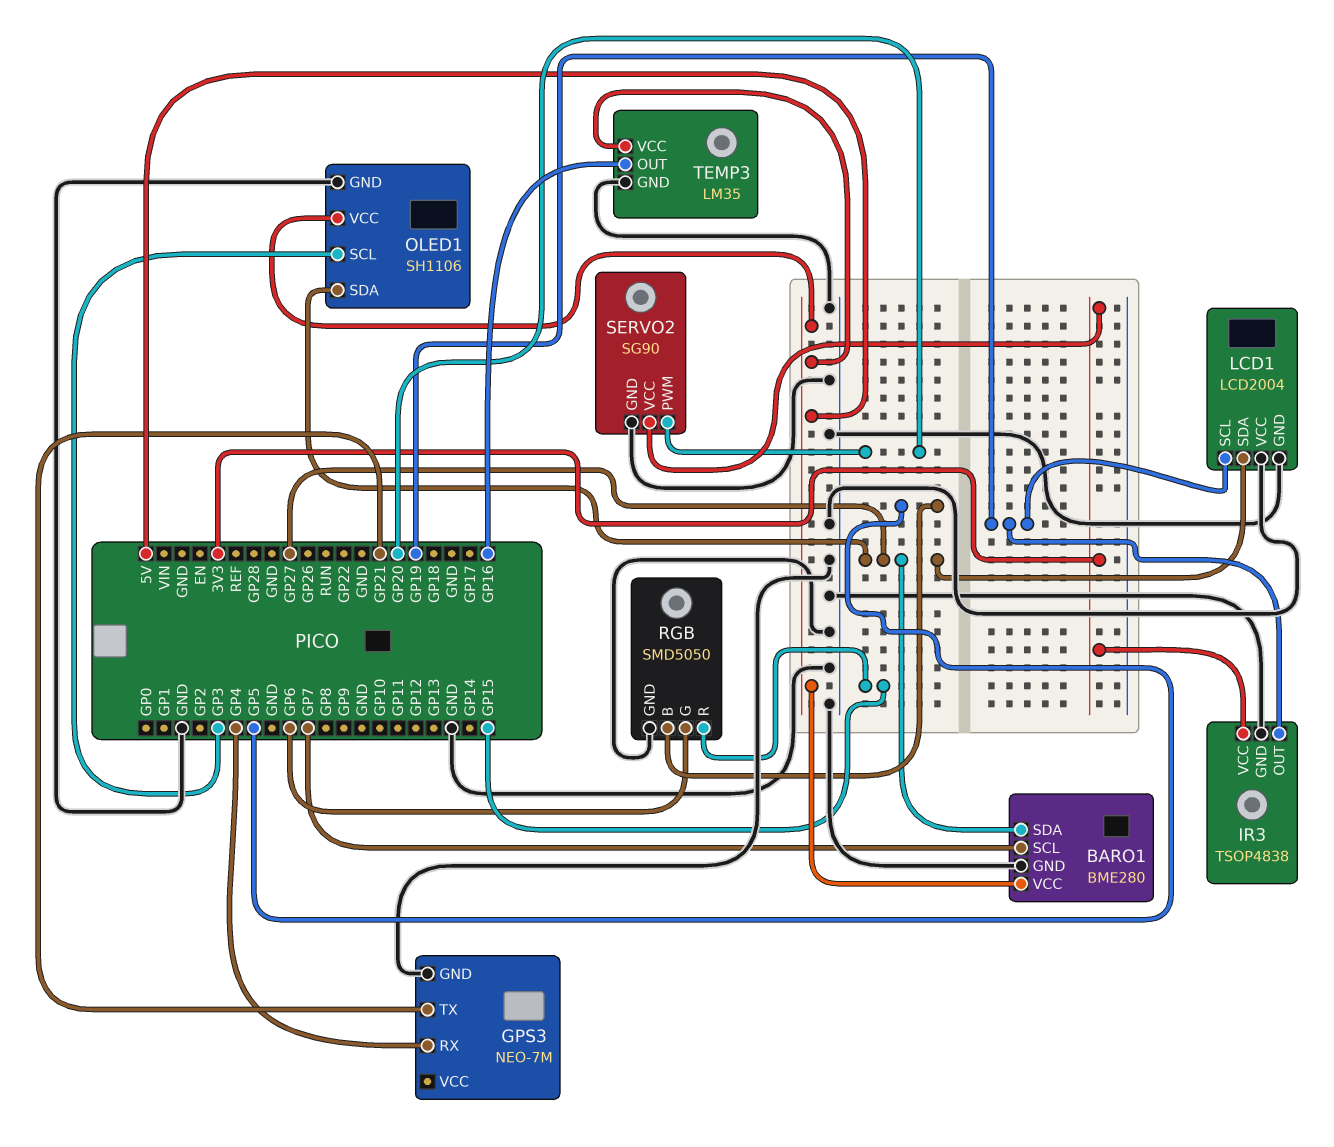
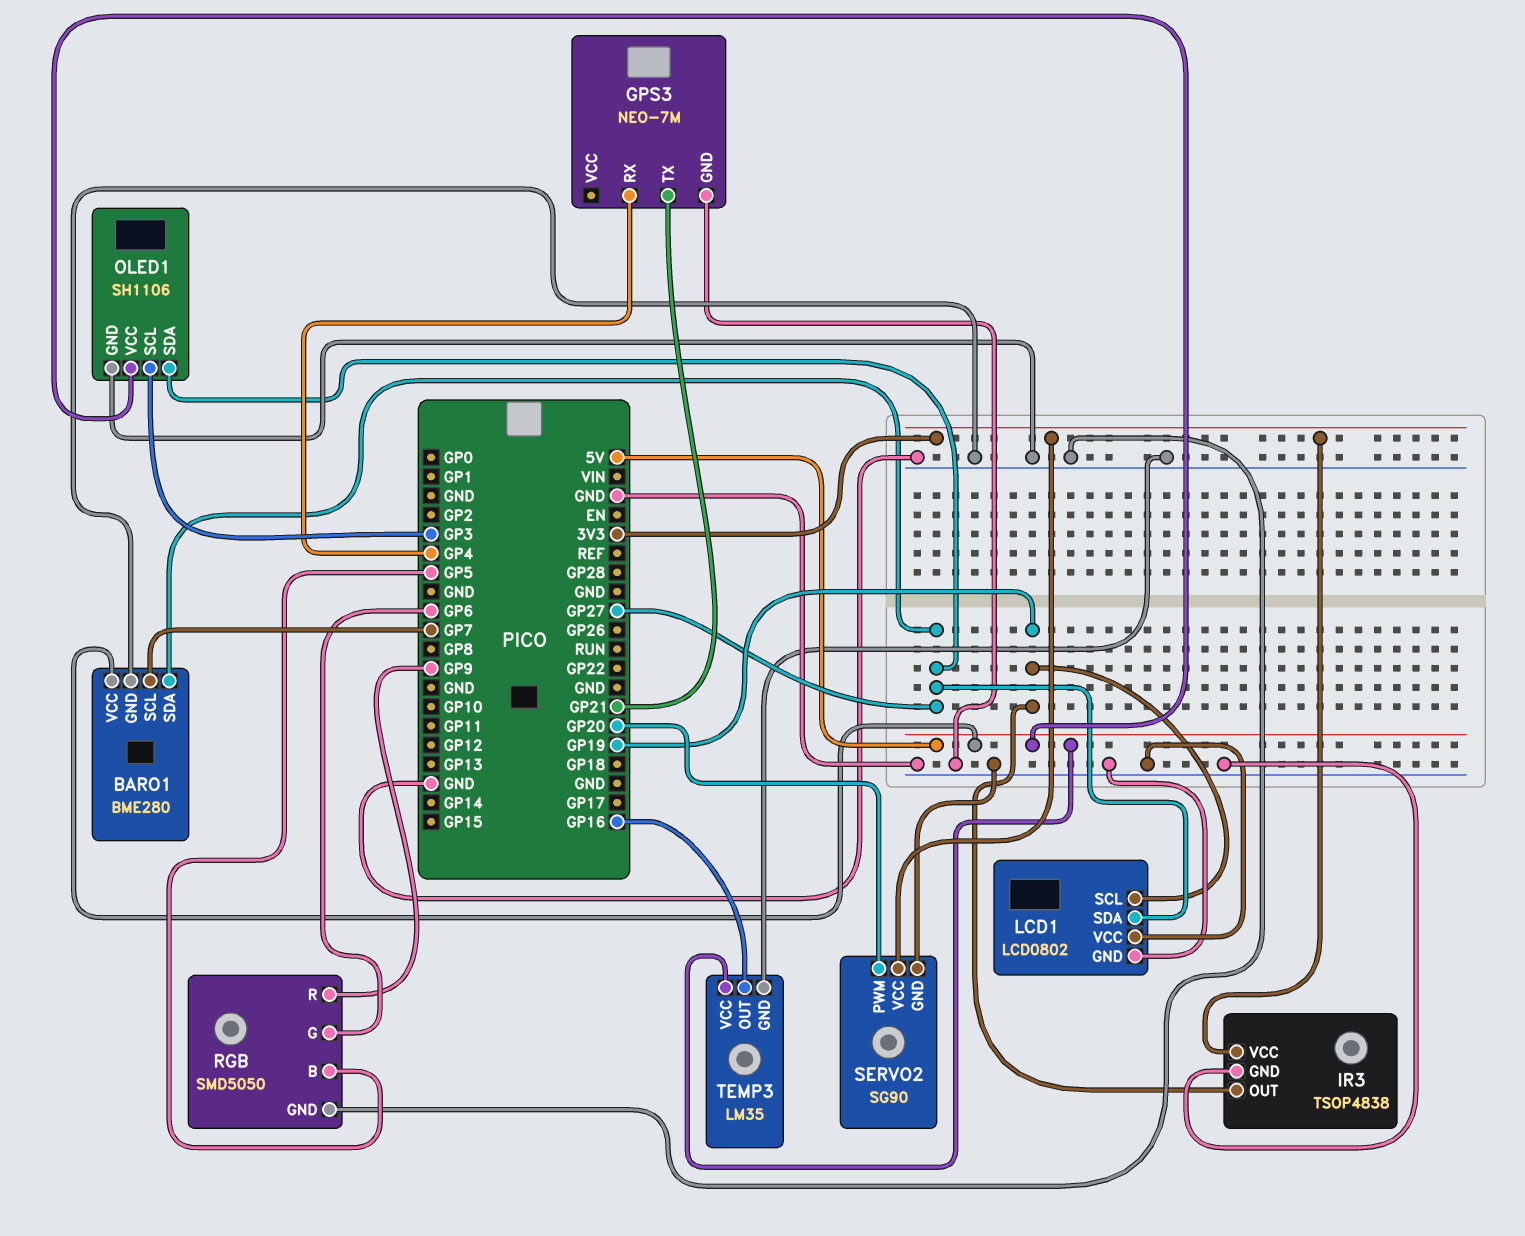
LCD1: LCD2004 -> LCD0802
RGB pin R: GP15 -> GP9

